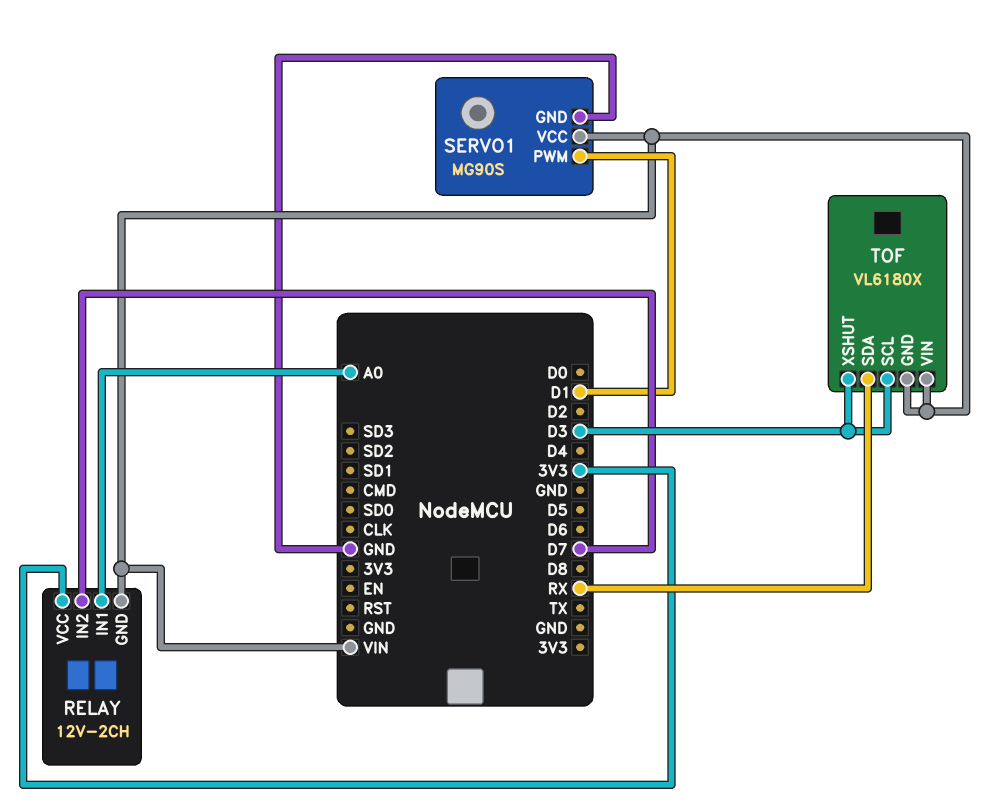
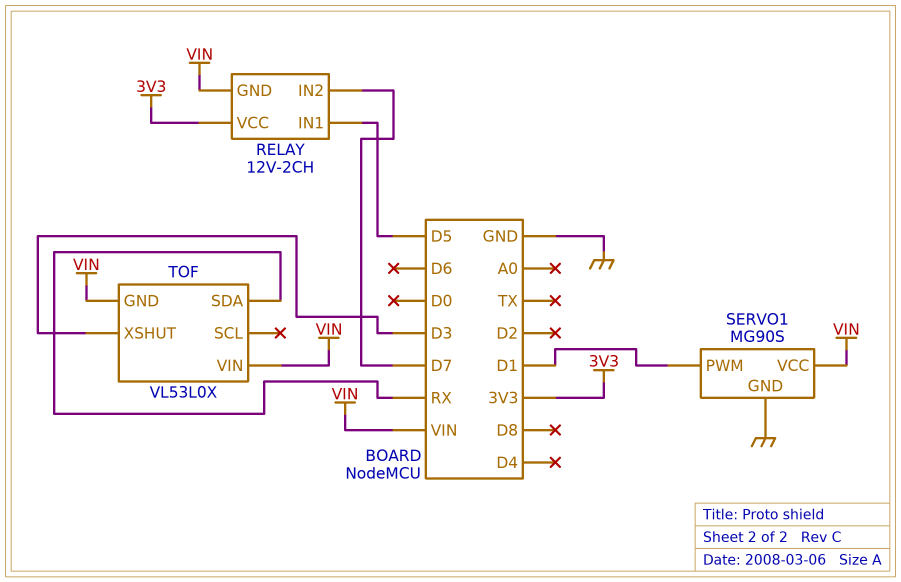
RELAY pin IN1: A0 -> D5
TOF: VL6180X -> VL53L0X
TOF pin SCL: D3 -> none

